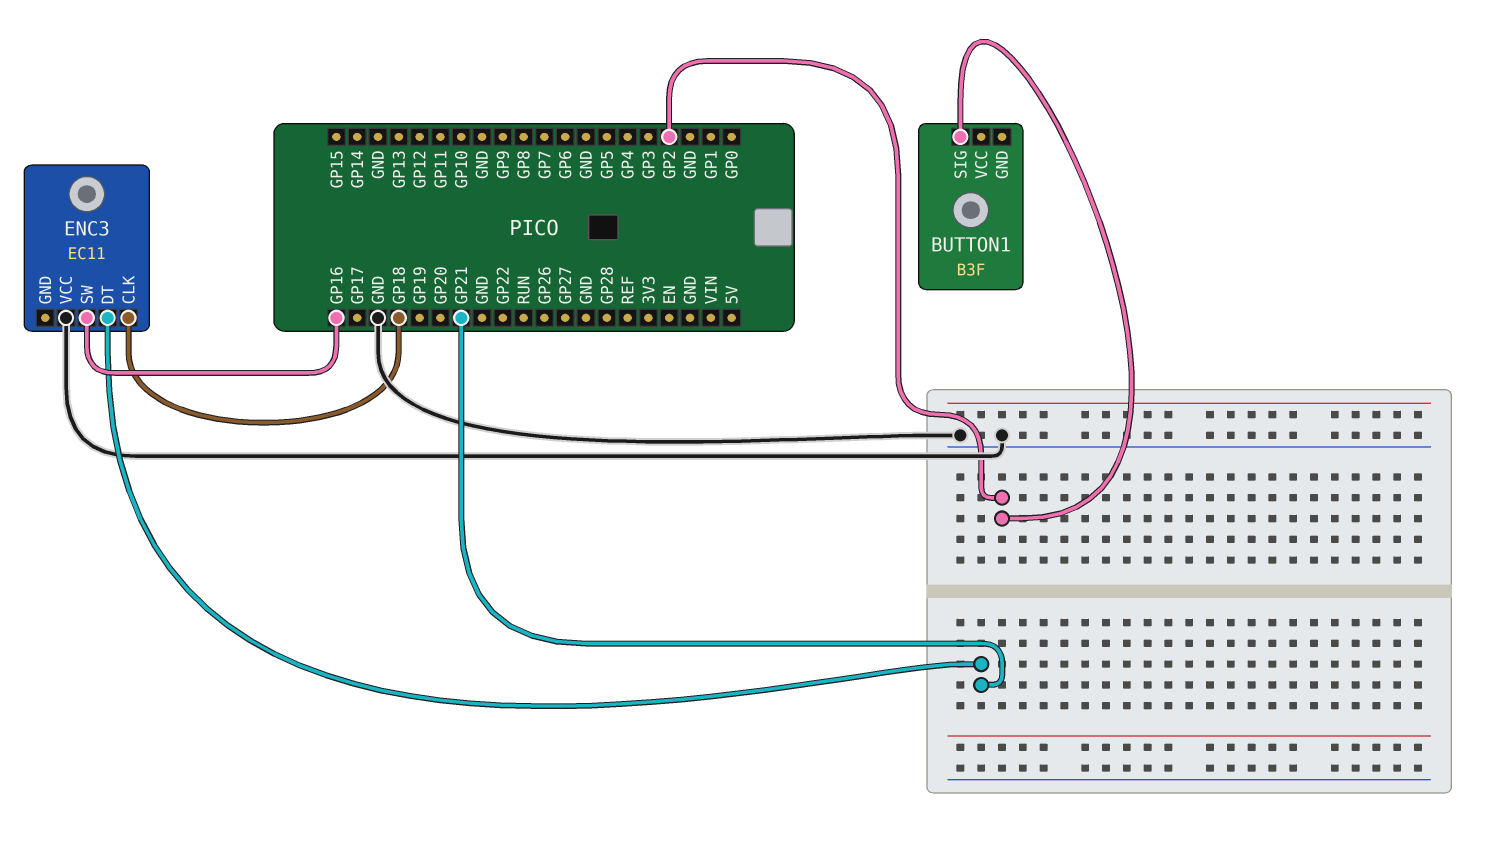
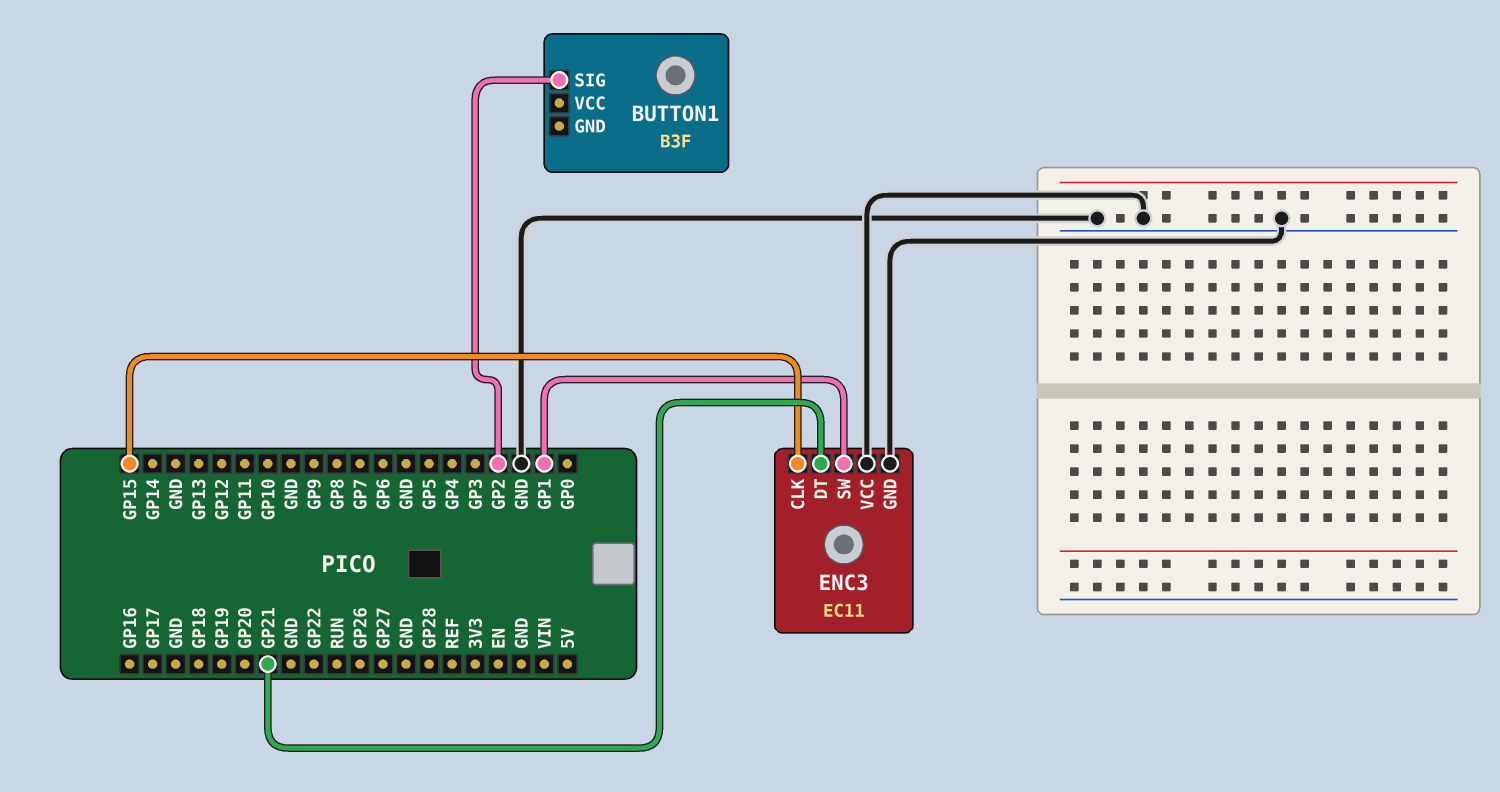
ENC3 pin CLK: GP18 -> GP15
ENC3 pin GND: none -> GND
ENC3 pin SW: GP16 -> GP1

